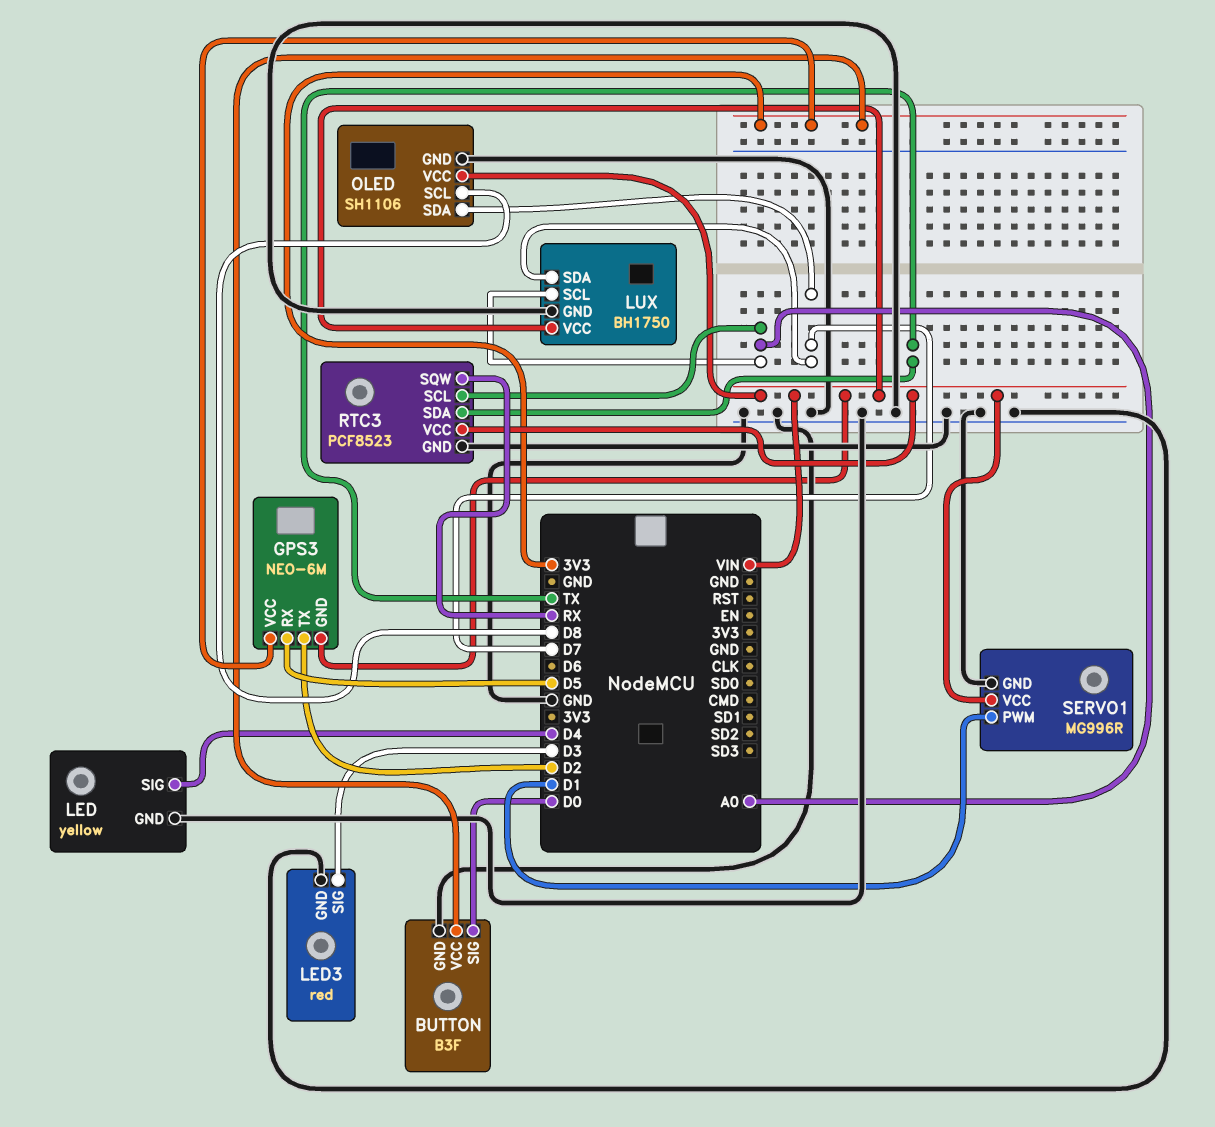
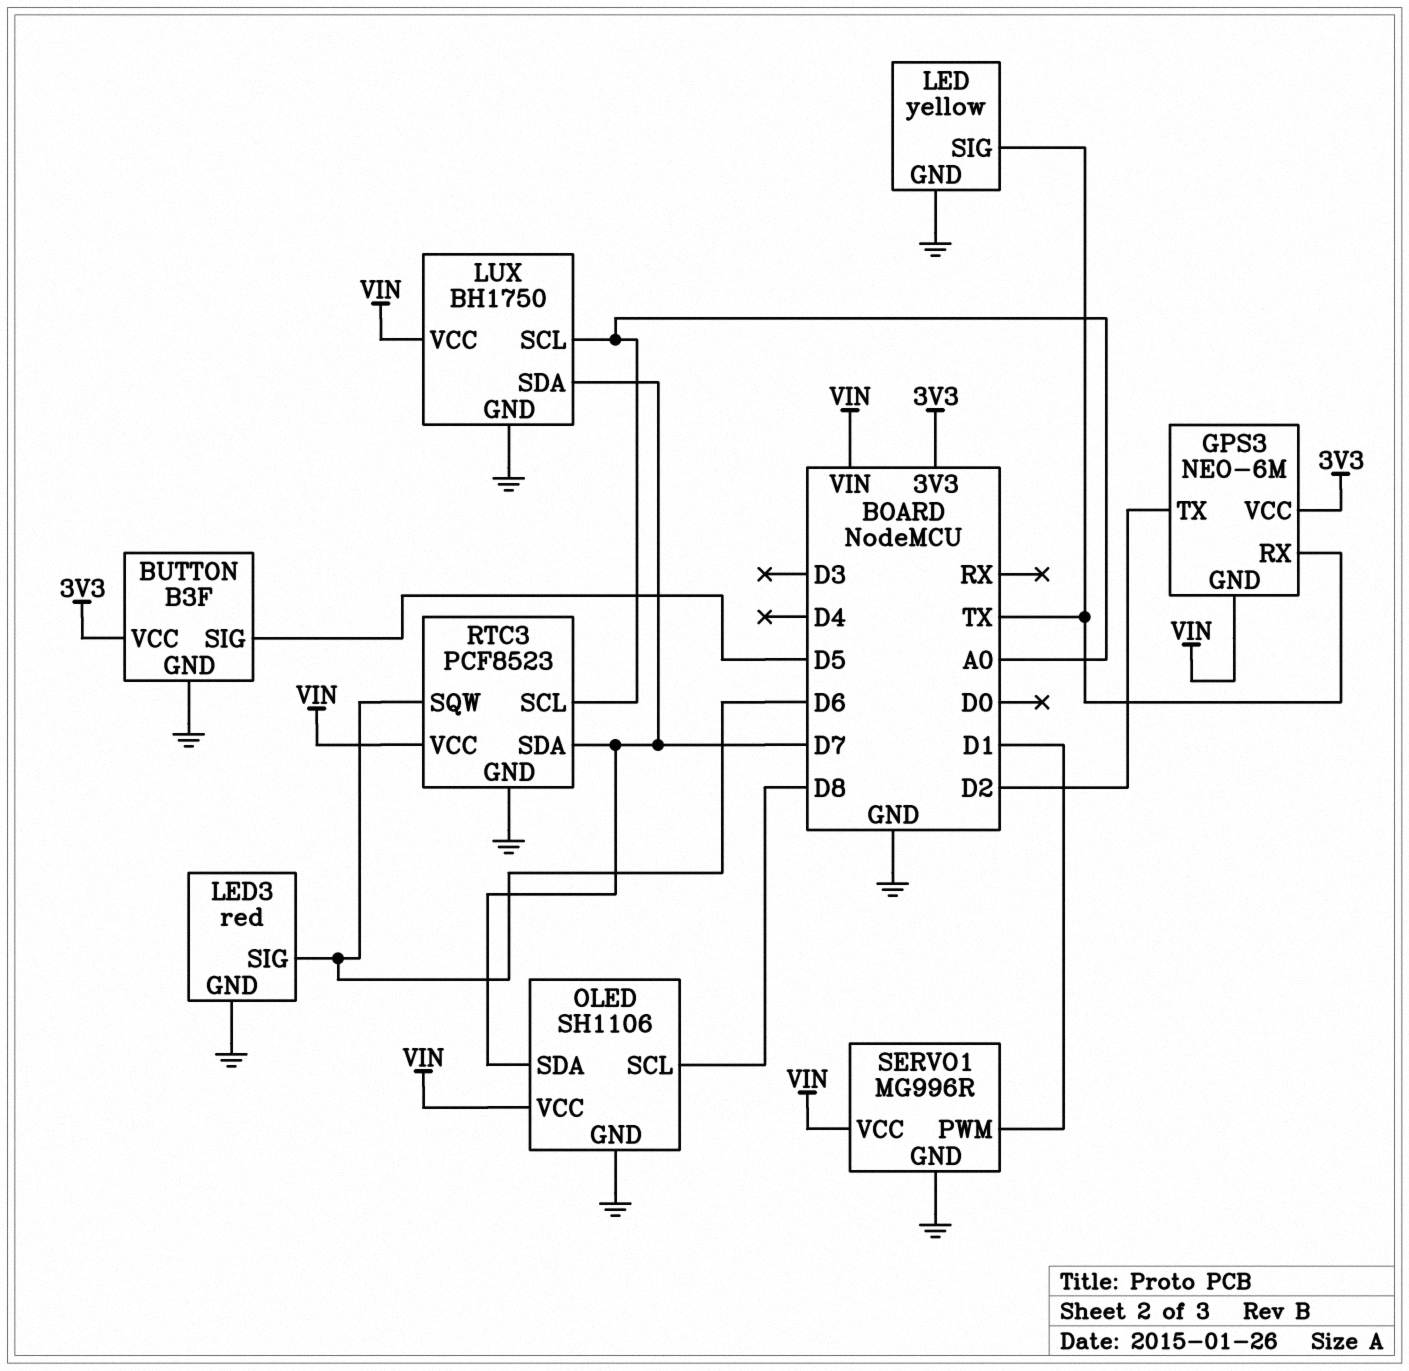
BUTTON pin SIG: D0 -> D5
GPS3 pin RX: D5 -> TX
LED pin SIG: D4 -> TX
LED3 pin SIG: D3 -> D6
RTC3 pin SDA: TX -> D7
RTC3 pin SQW: RX -> D6

